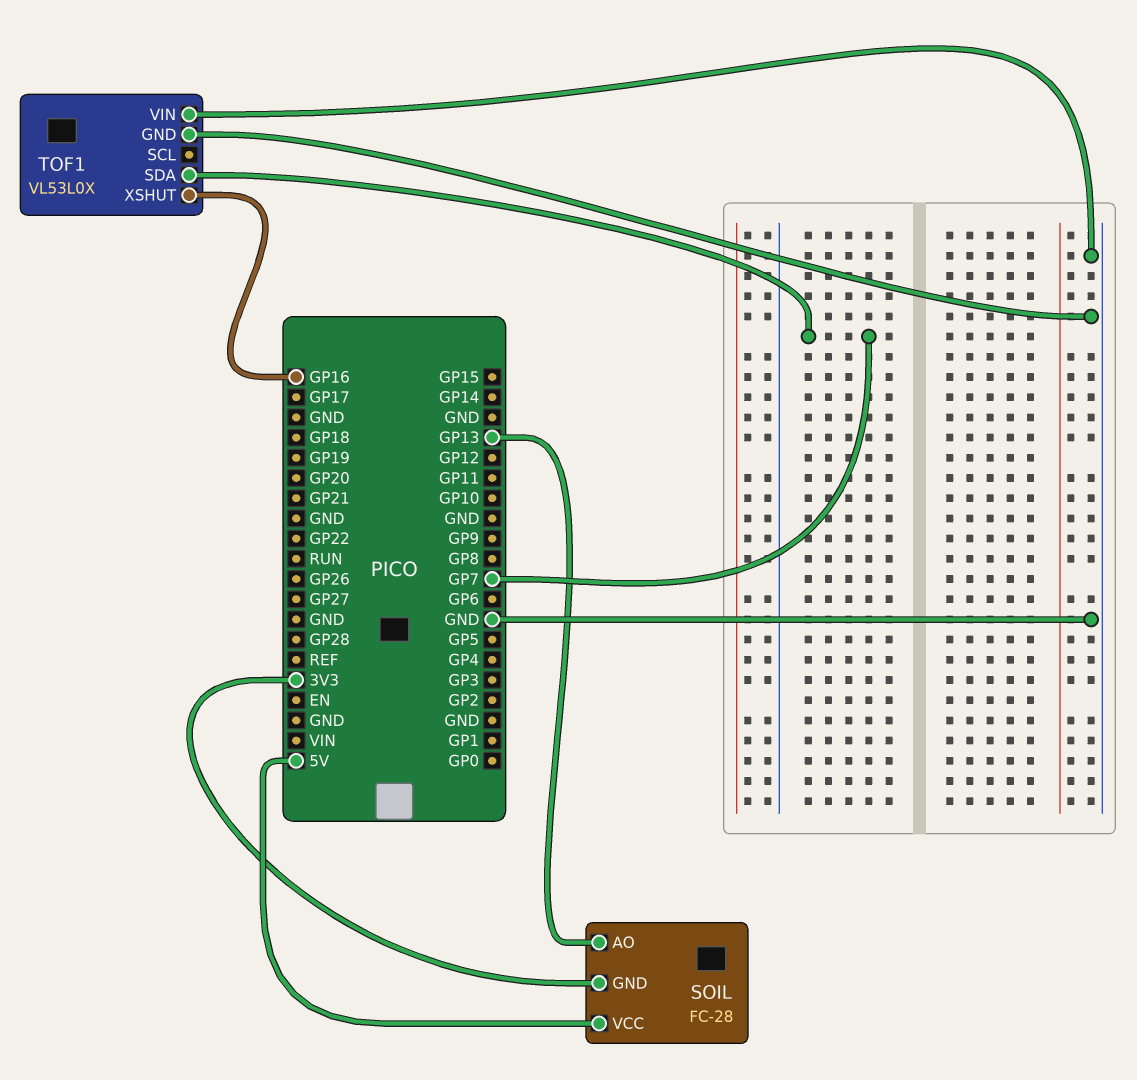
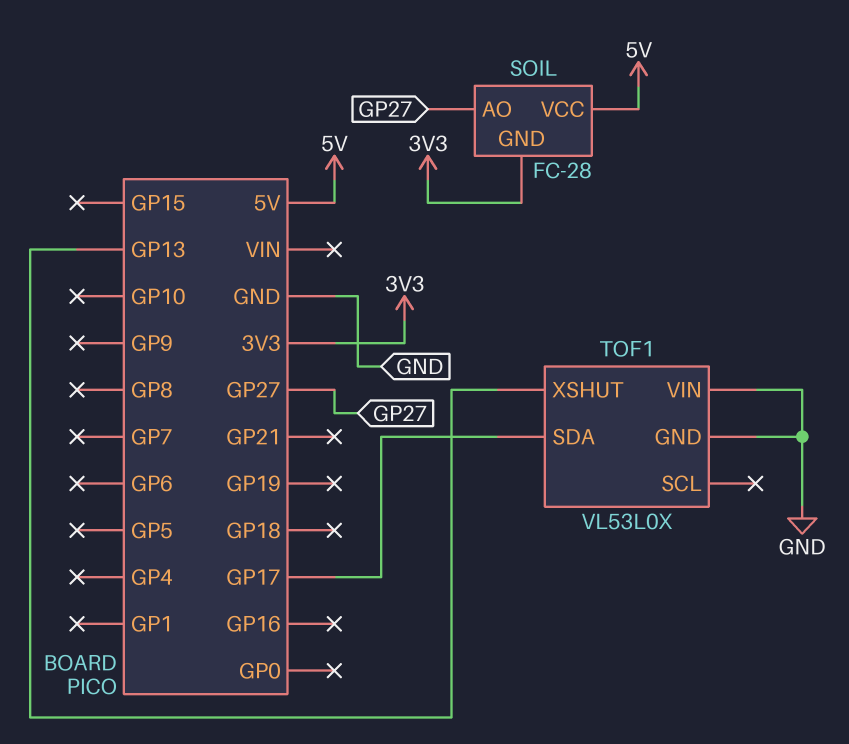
SOIL pin AO: GP13 -> GP27
TOF1 pin SDA: GP7 -> GP17
TOF1 pin XSHUT: GP16 -> GP13

